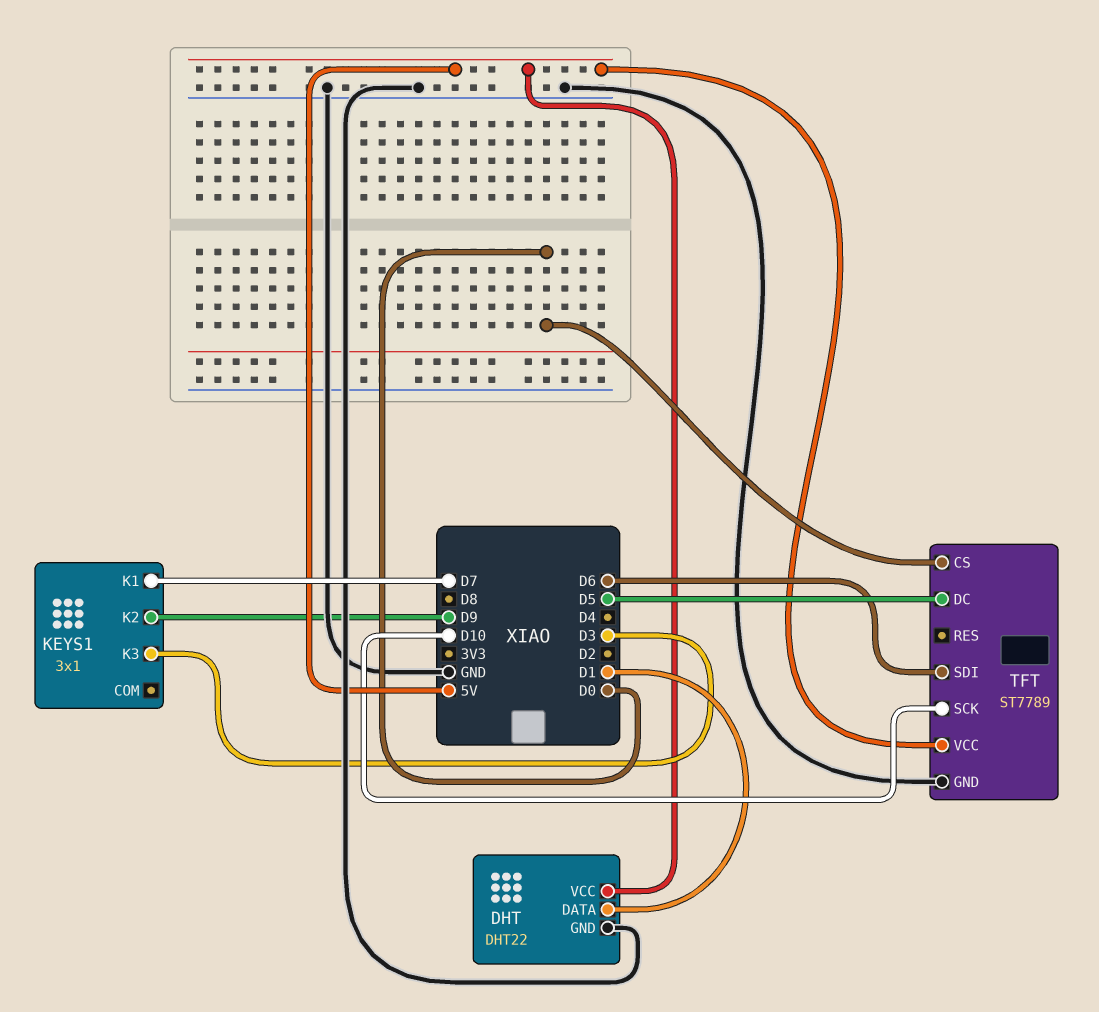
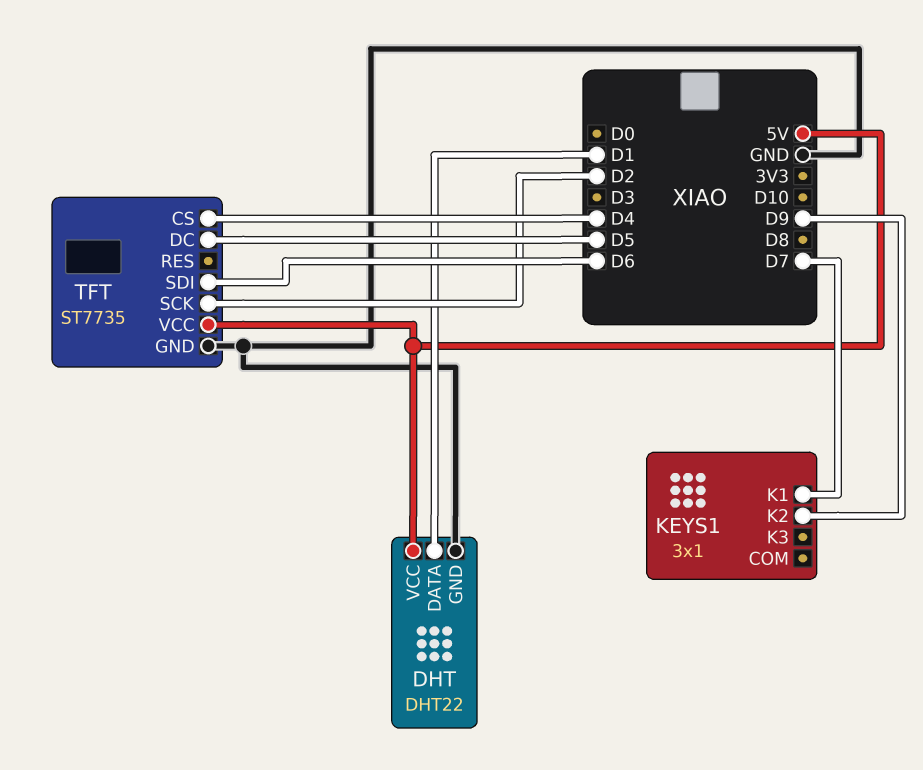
KEYS1 pin K3: D3 -> none
TFT: ST7789 -> ST7735
TFT pin CS: D0 -> D4
TFT pin SCK: D10 -> D2

